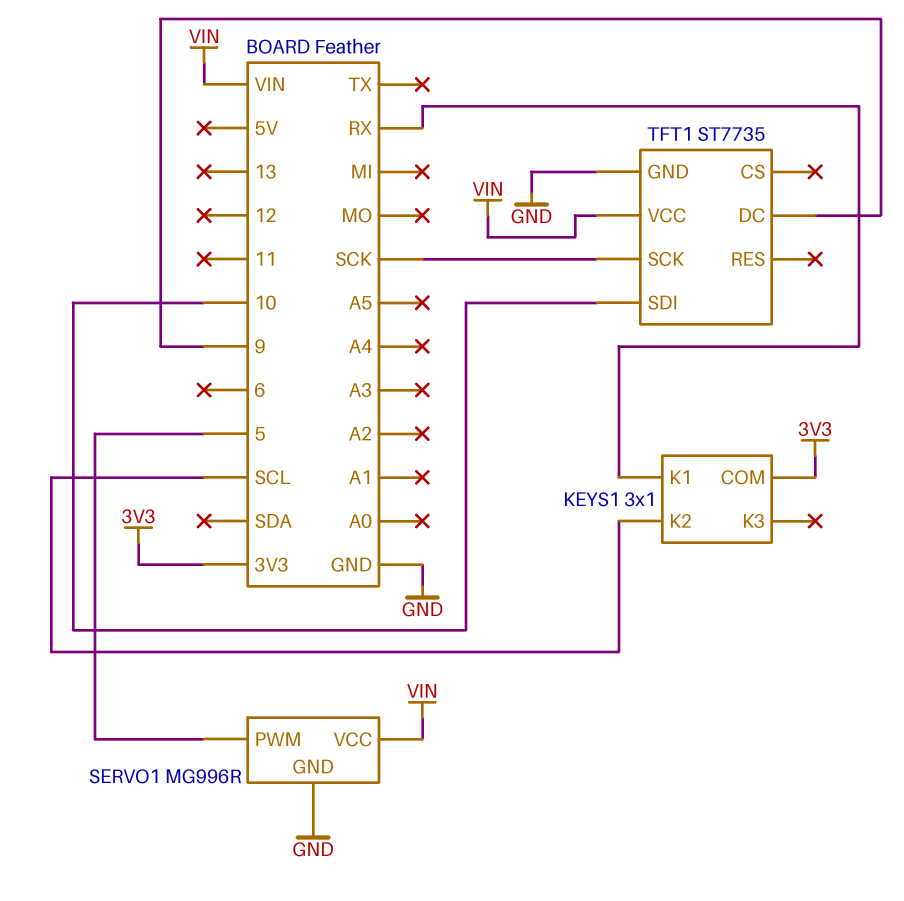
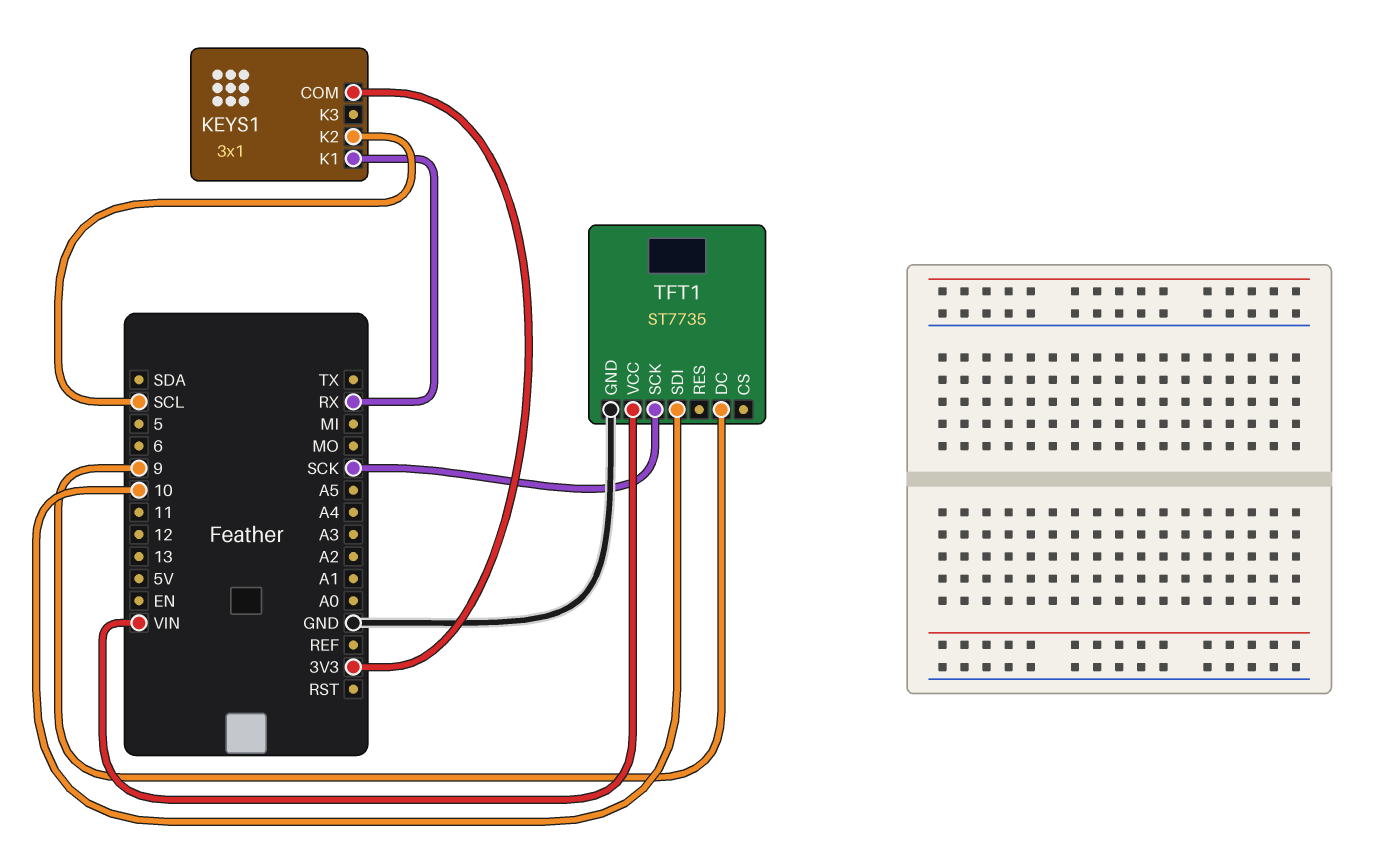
SERVO1: MG996R -> none
SERVO1 pin GND: GND -> none
SERVO1 pin PWM: 5 -> none
SERVO1 pin VCC: VIN -> none

